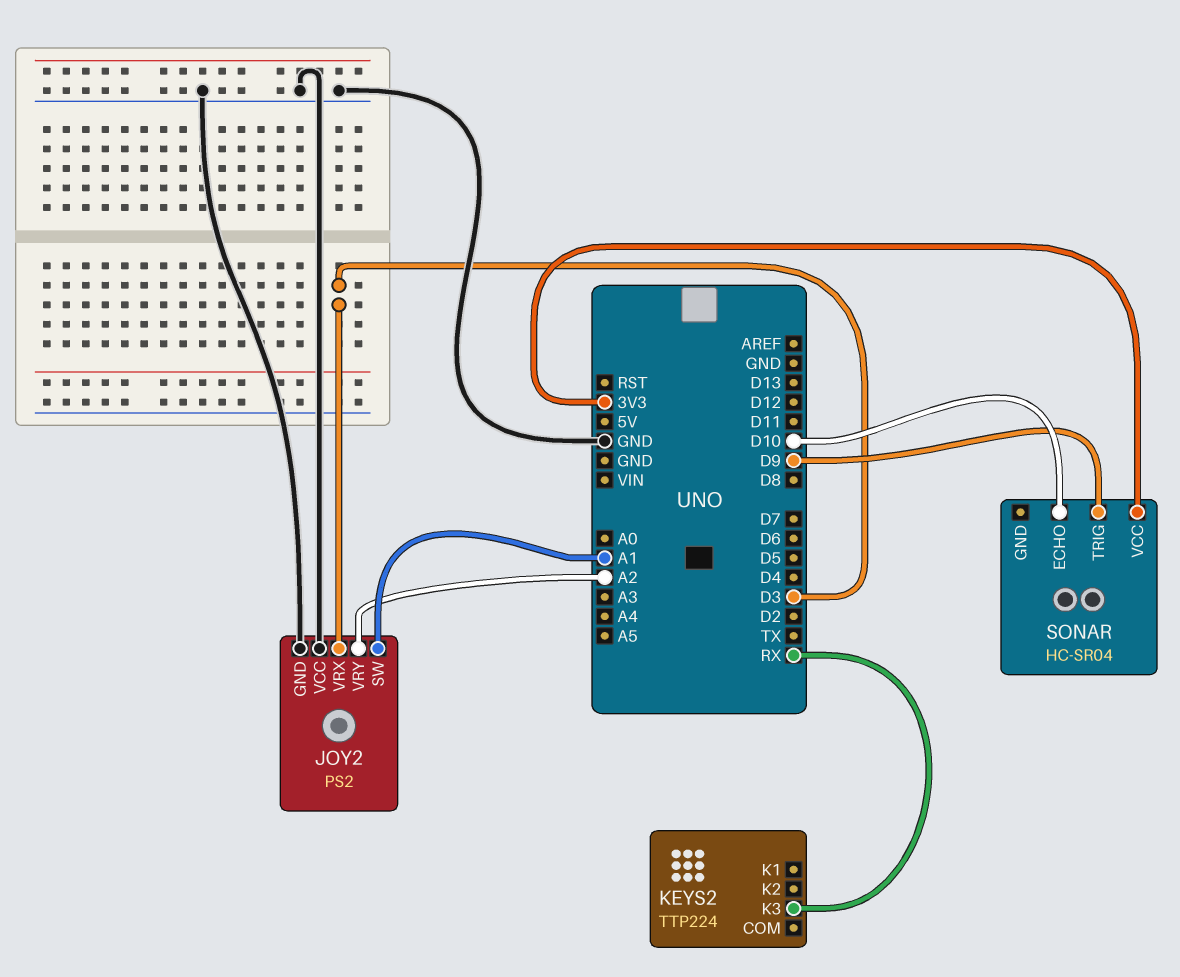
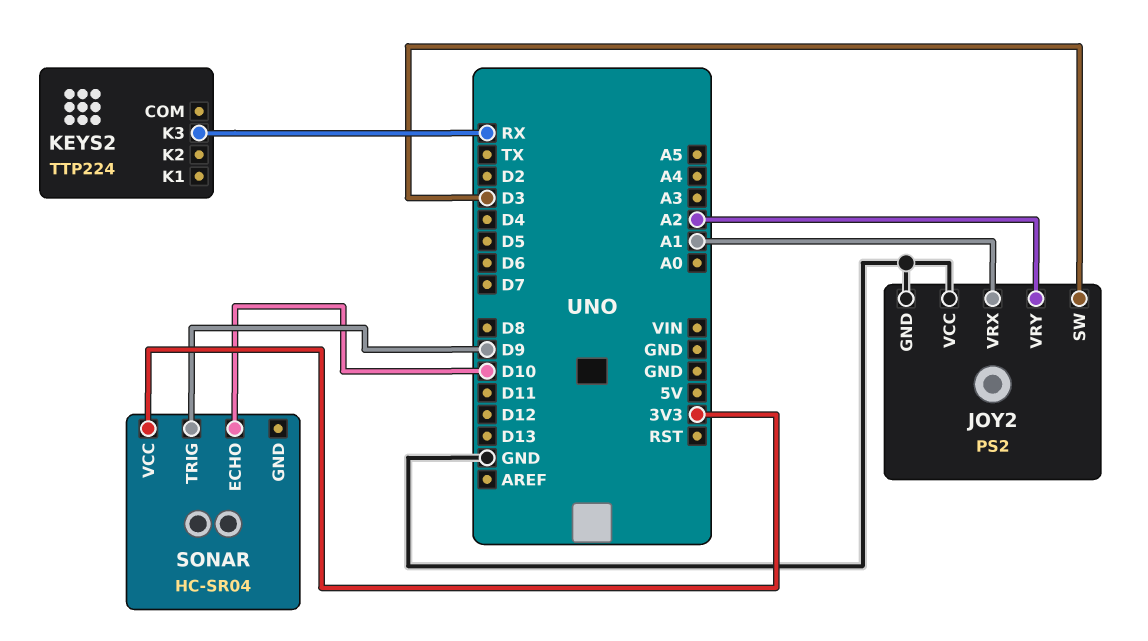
JOY2 pin SW: A1 -> D3
JOY2 pin VRX: D3 -> A1

